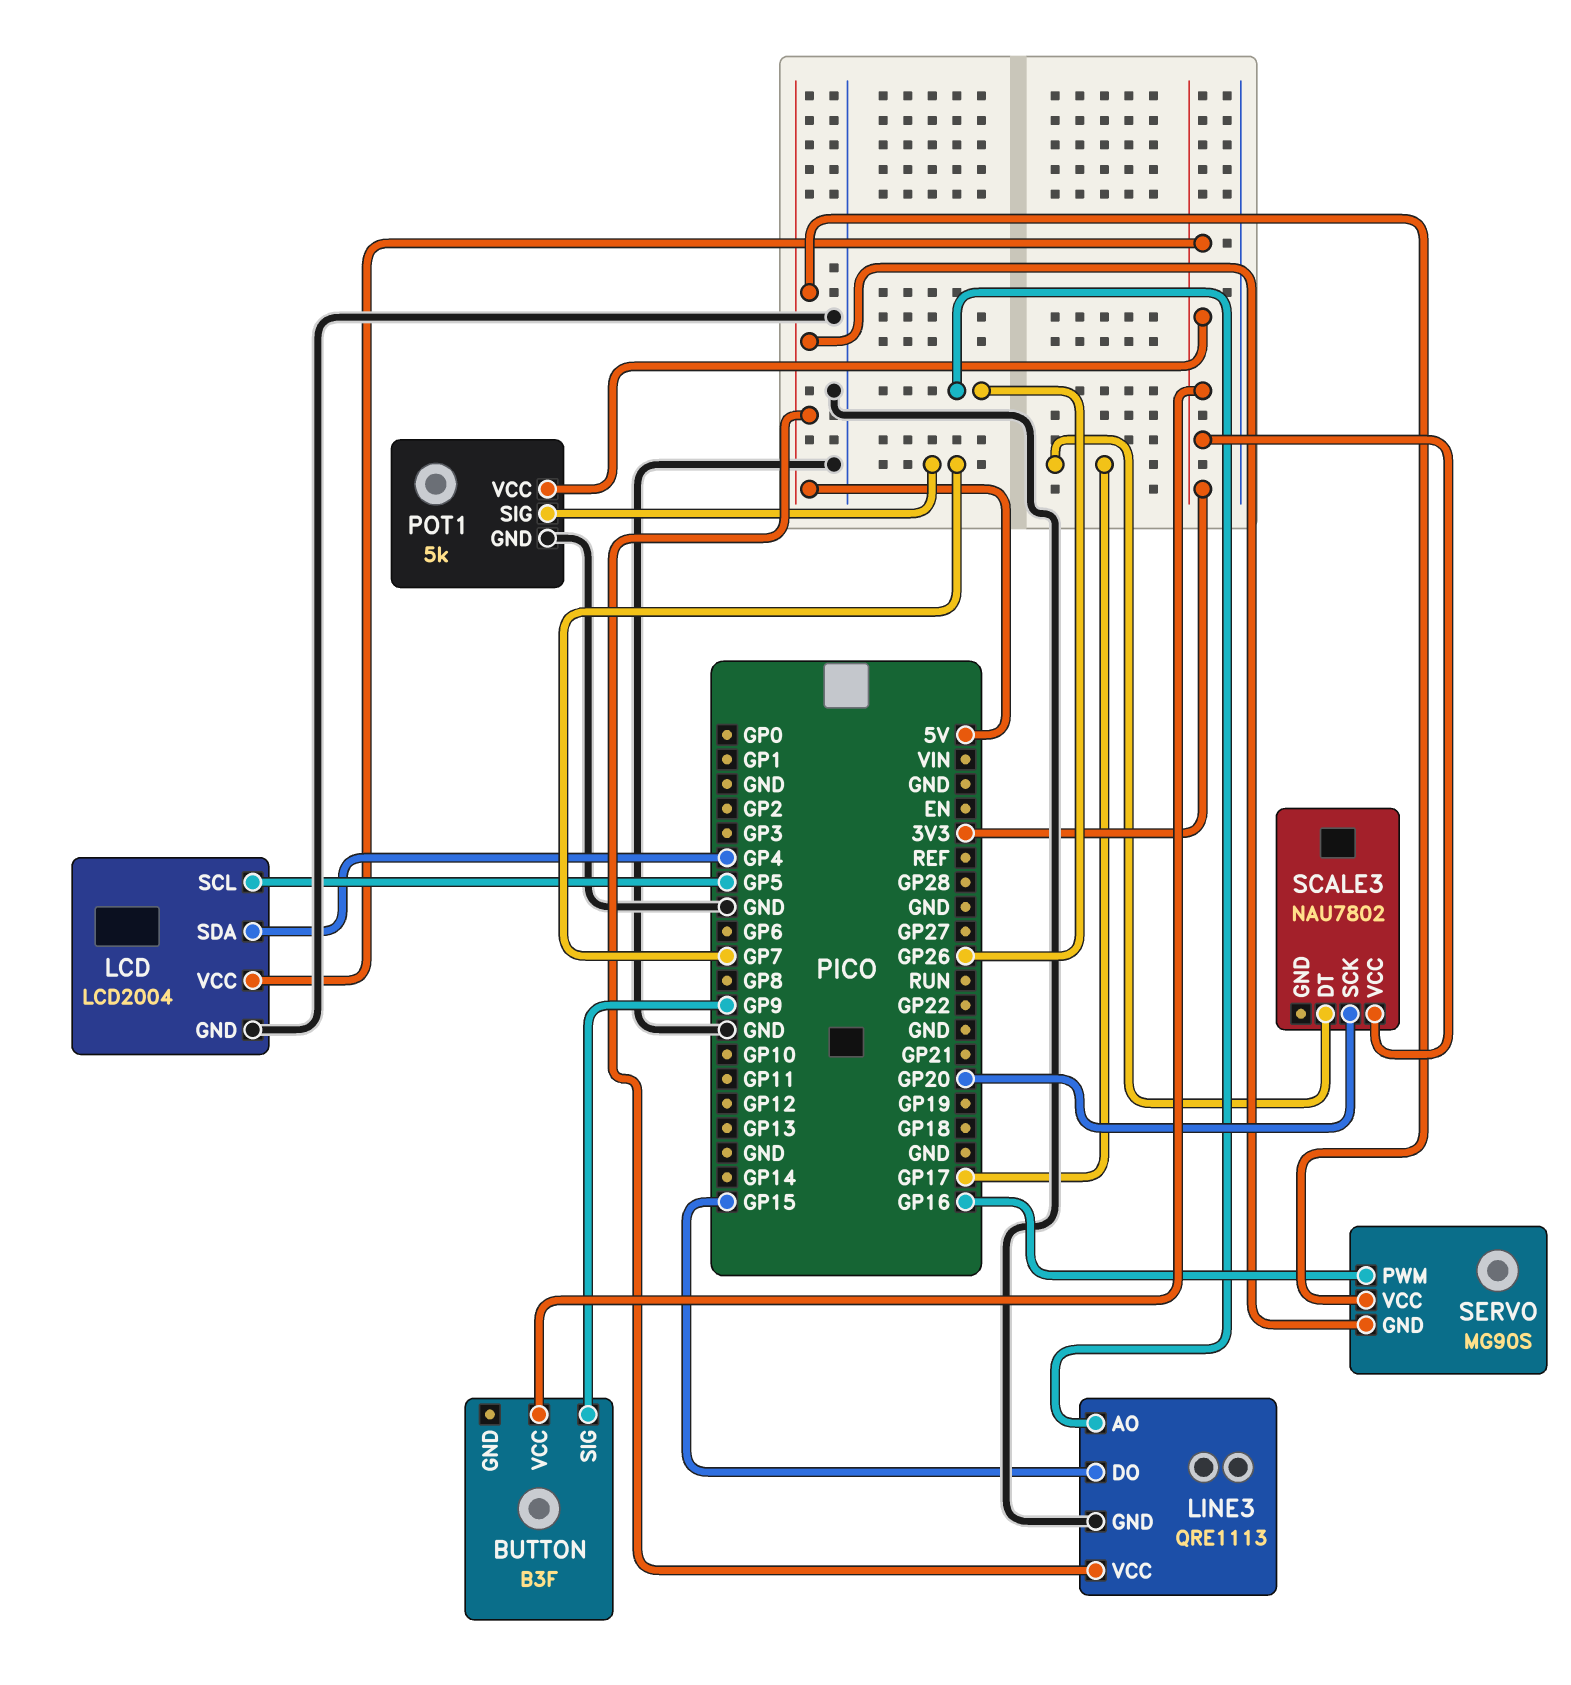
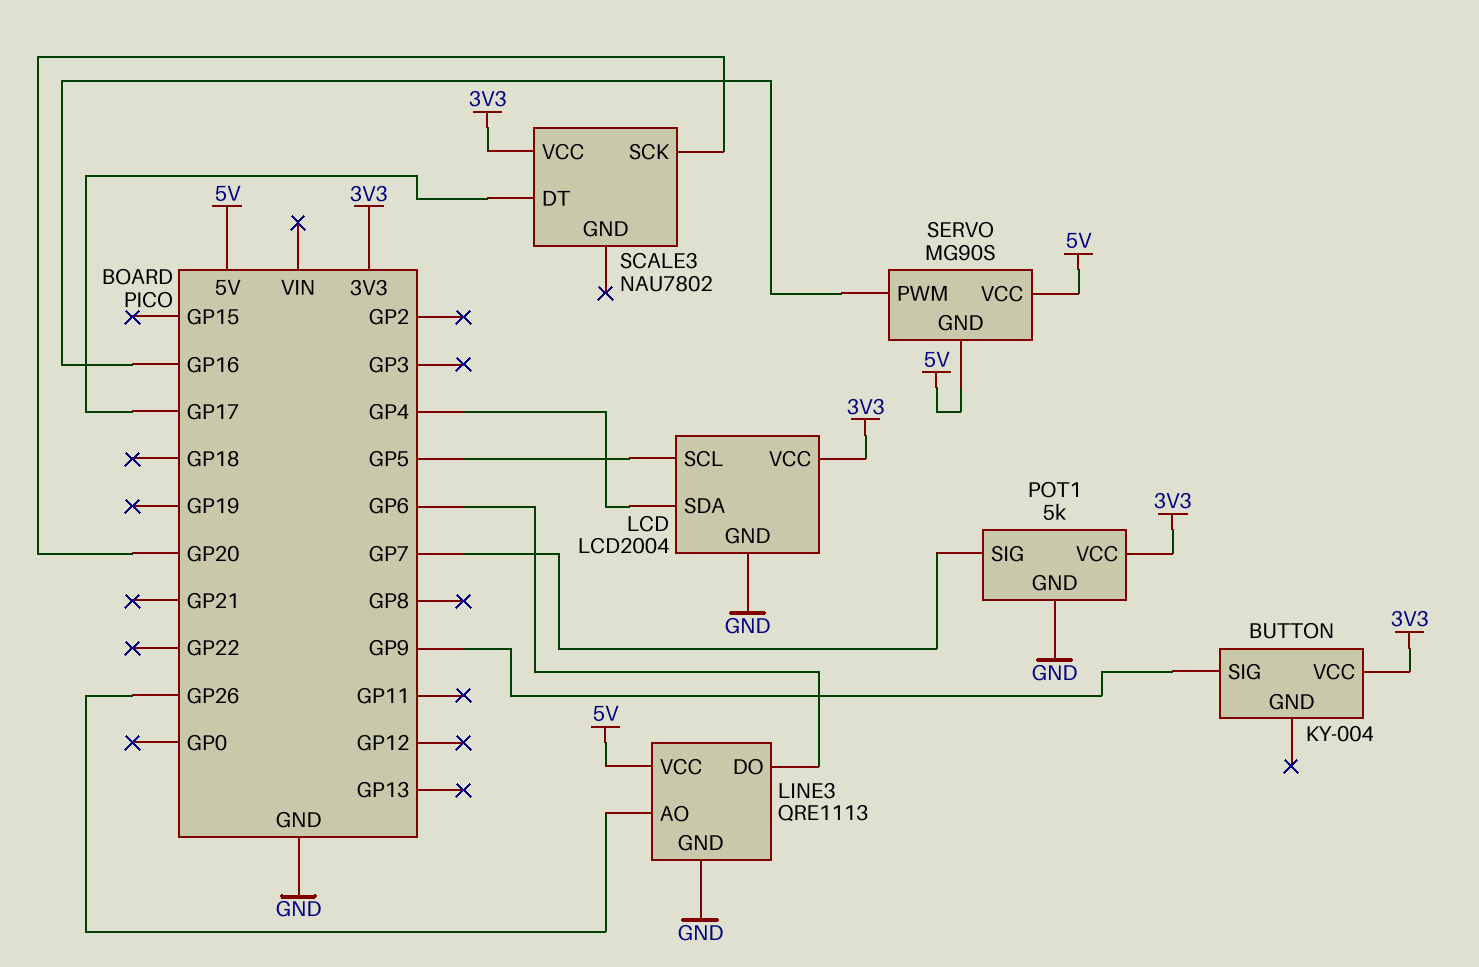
BUTTON: B3F -> KY-004
LINE3 pin DO: GP15 -> GP6

